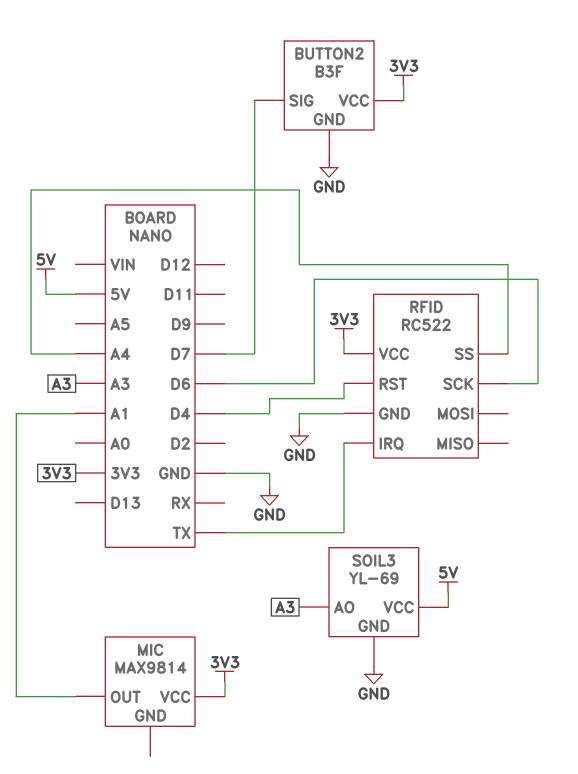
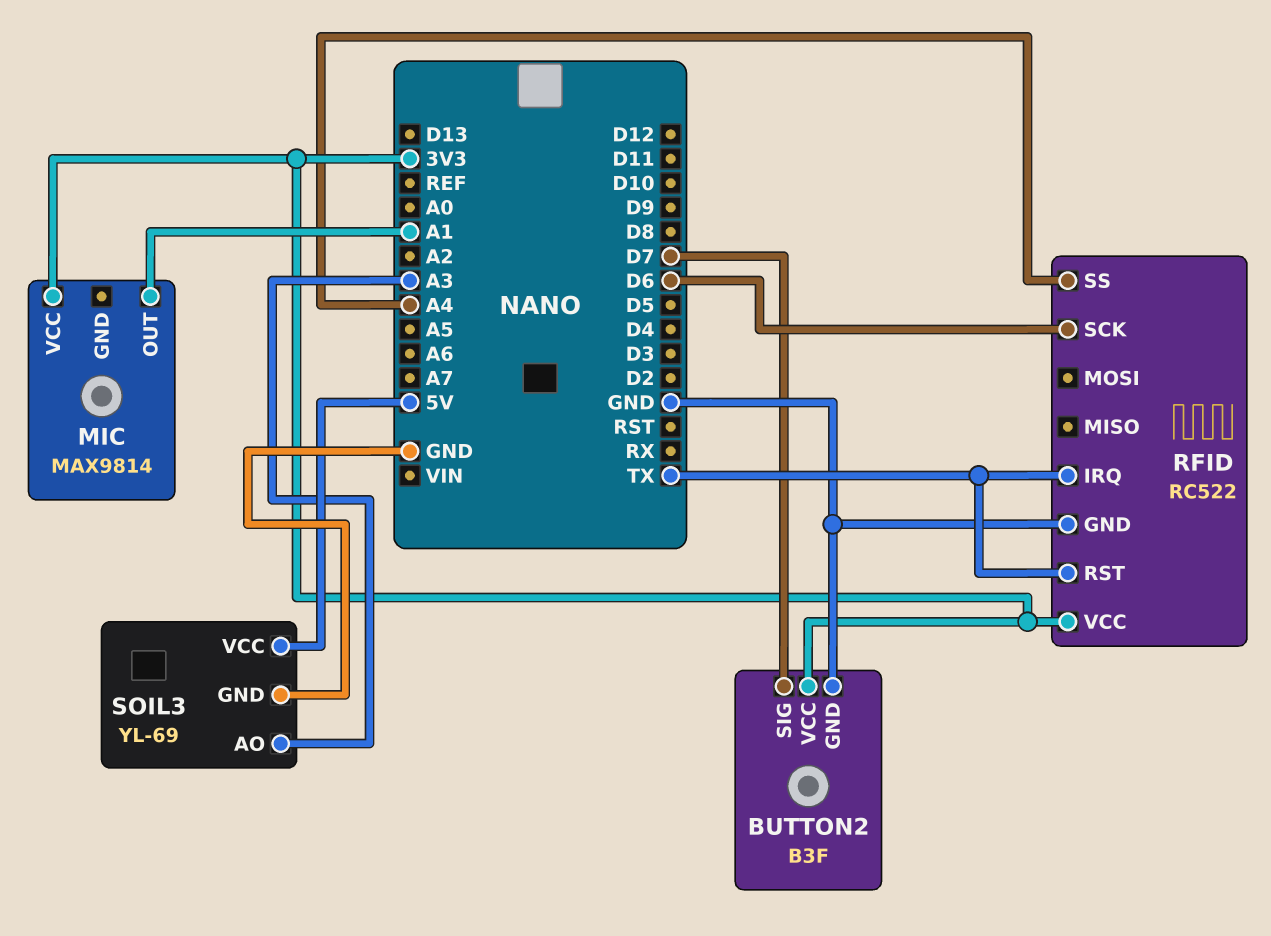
RFID pin RST: D4 -> TX

